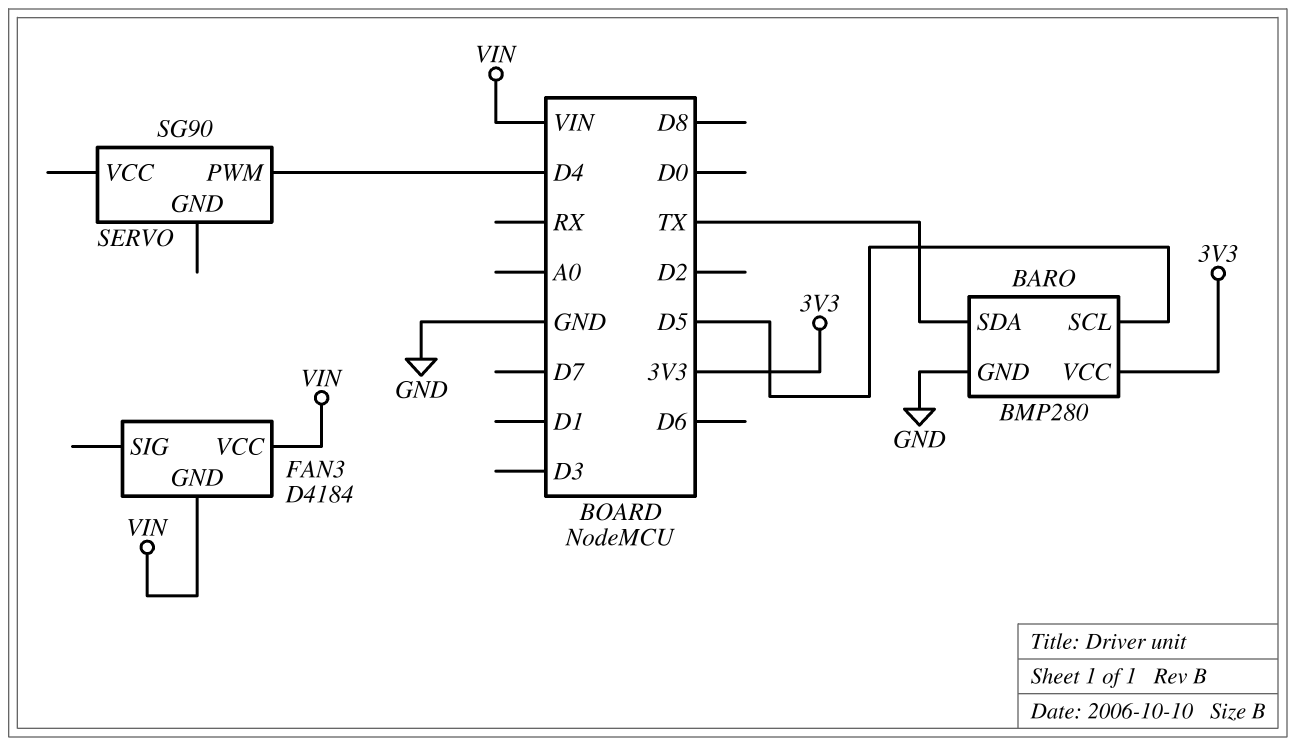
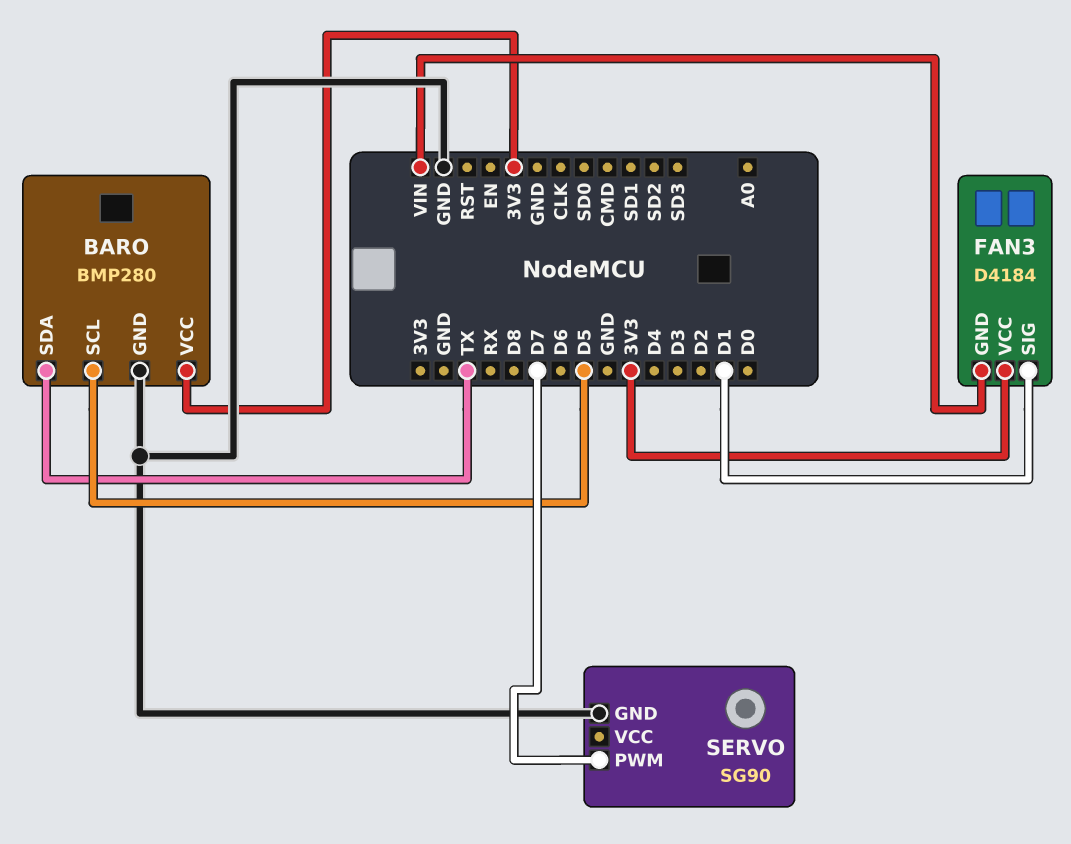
FAN3 pin SIG: none -> D1
FAN3 pin VCC: VIN -> 3V3
SERVO pin GND: none -> GND
SERVO pin PWM: D4 -> D7

